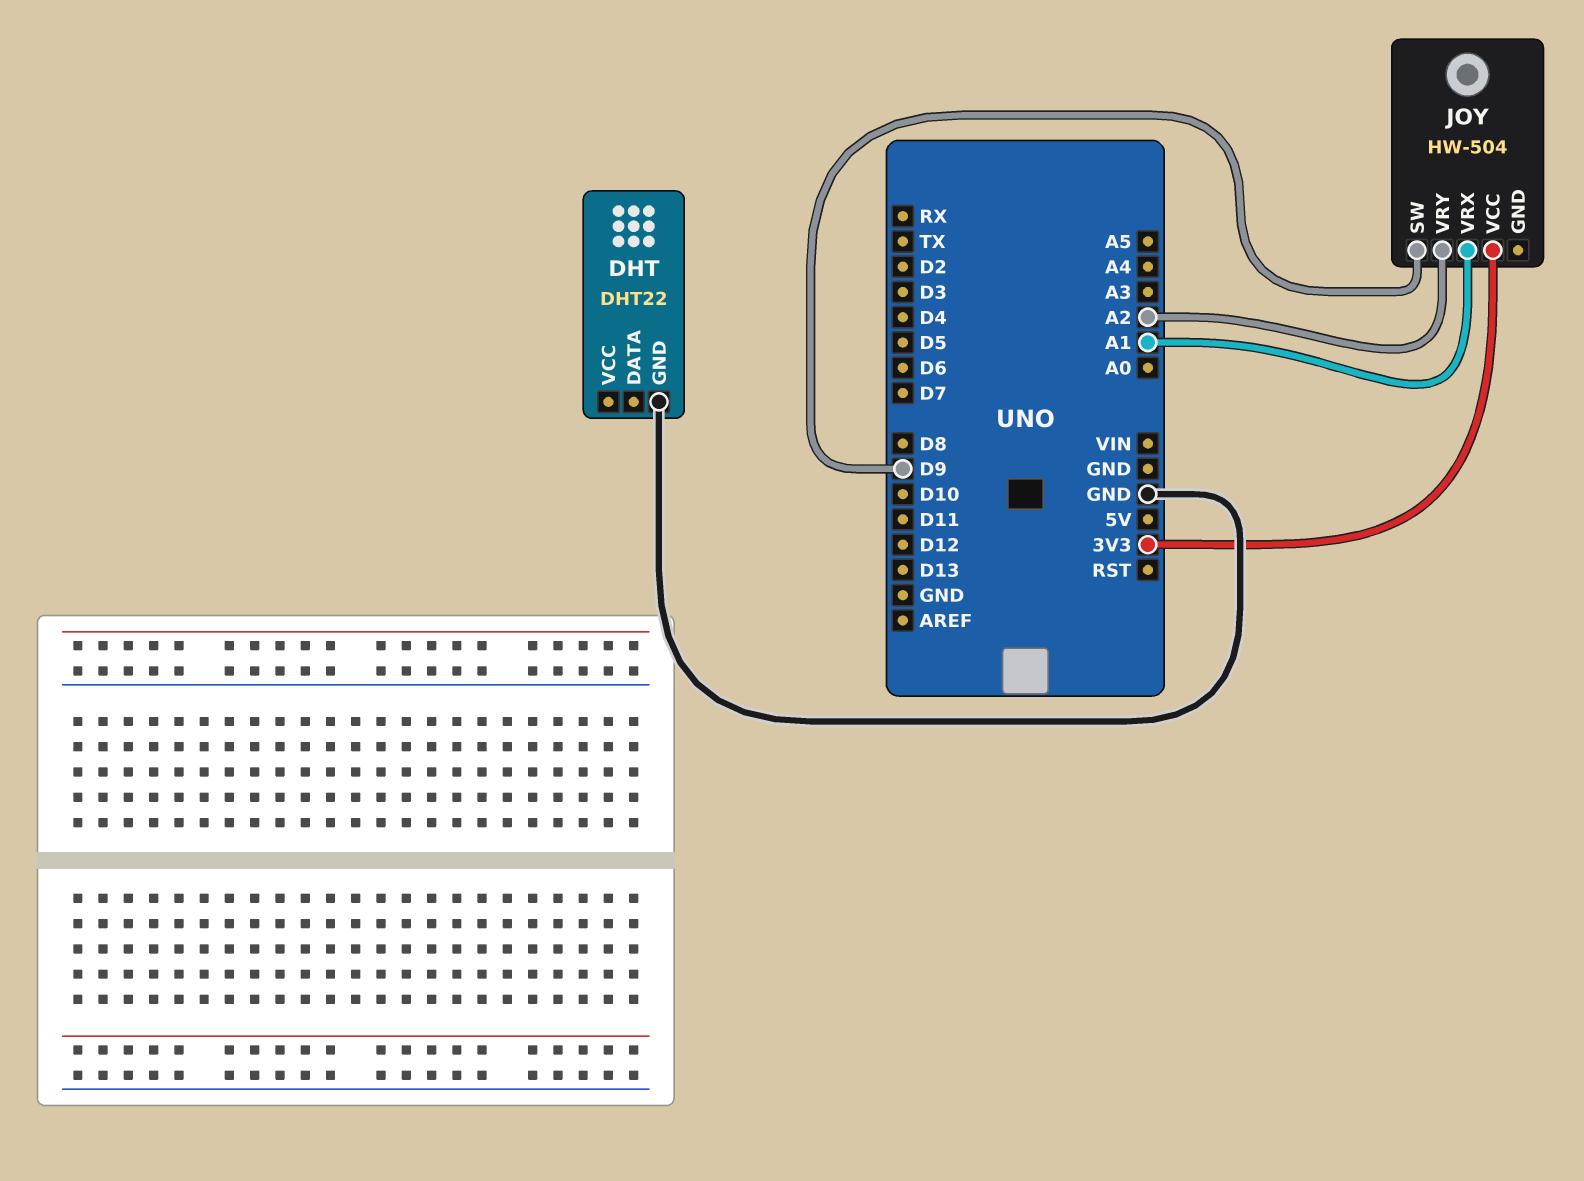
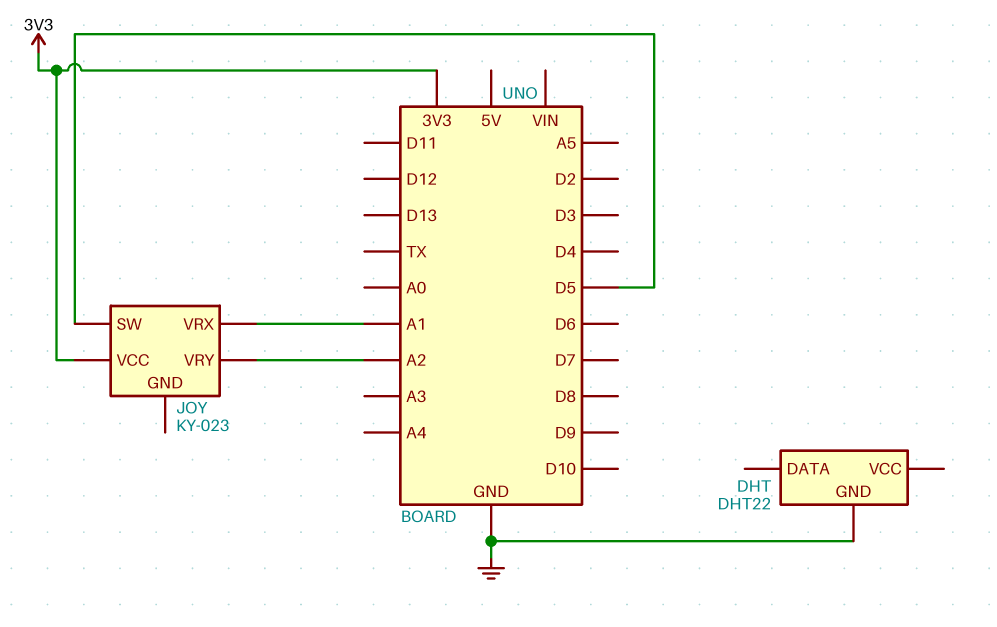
JOY: HW-504 -> KY-023
JOY pin SW: D9 -> D5

